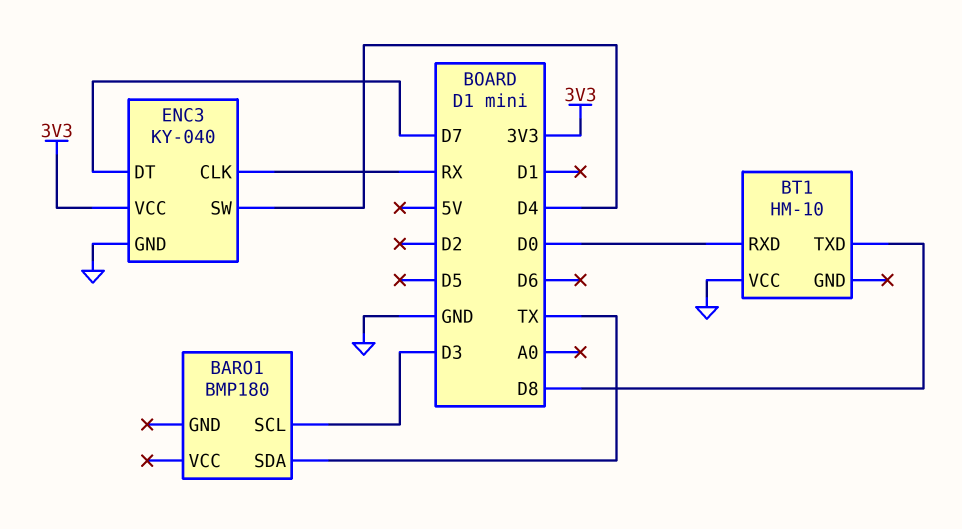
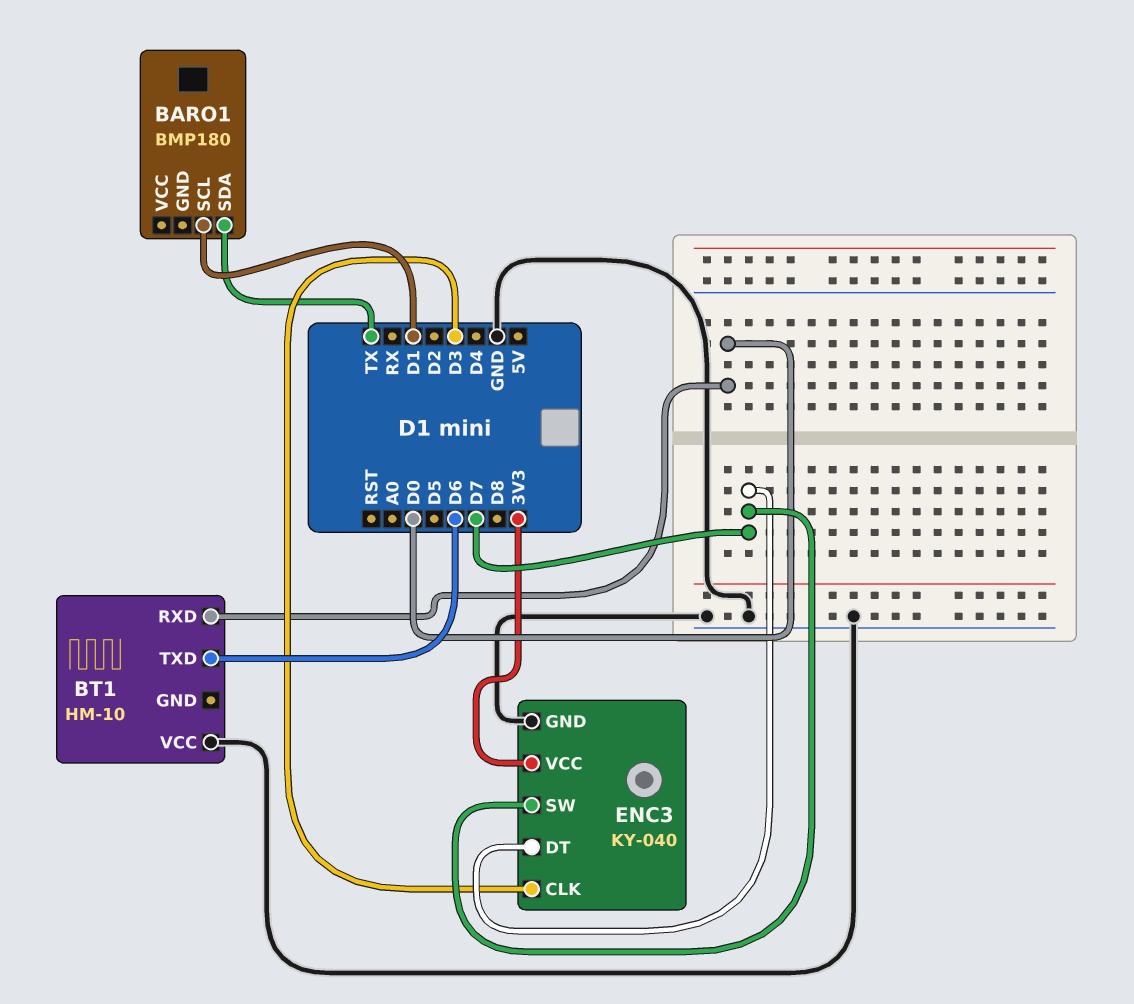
BARO1 pin SCL: D3 -> D1
BT1 pin TXD: D8 -> D6
ENC3 pin CLK: RX -> D3
ENC3 pin SW: D4 -> D7

